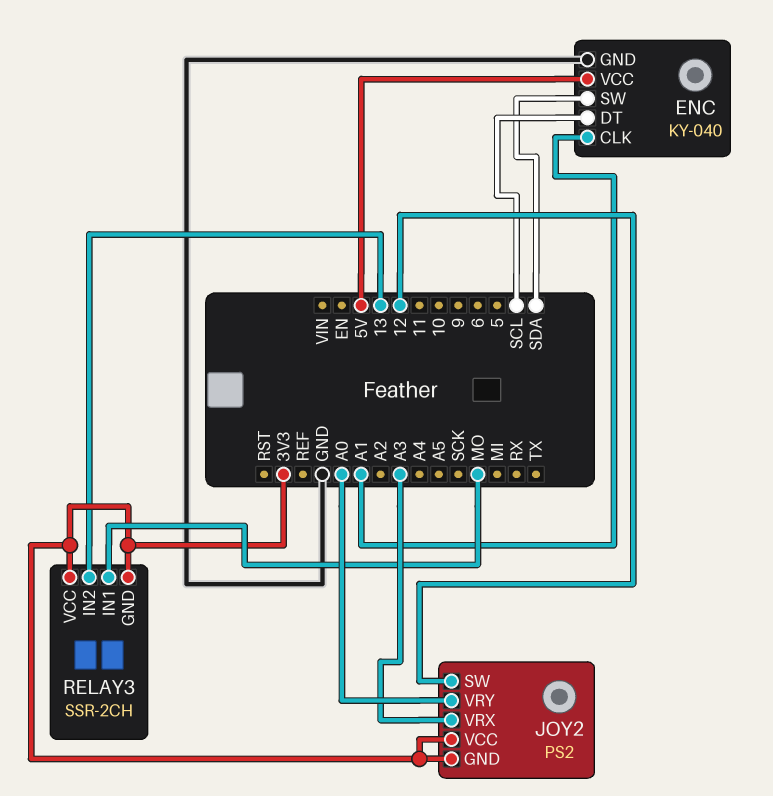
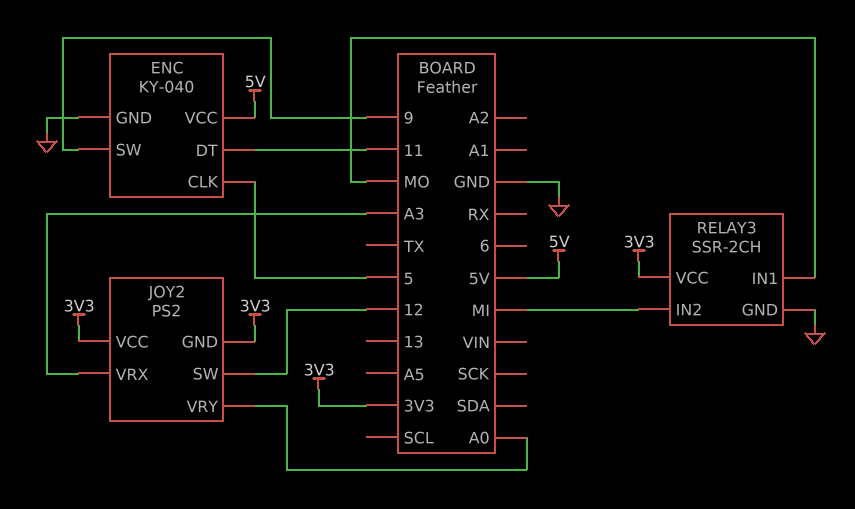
ENC pin CLK: A1 -> 5
ENC pin DT: SCL -> 11
ENC pin SW: SDA -> 9
RELAY3 pin GND: 3V3 -> GND
RELAY3 pin IN2: 13 -> MI

